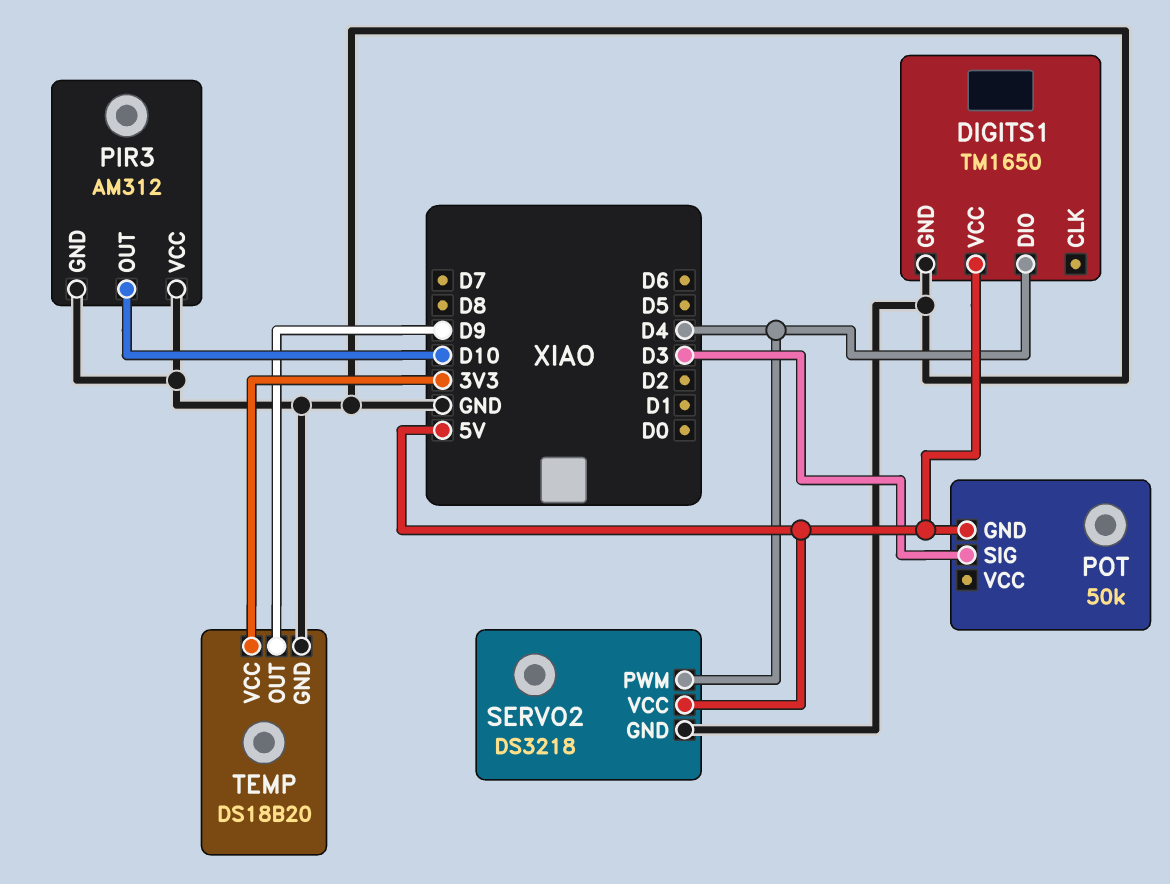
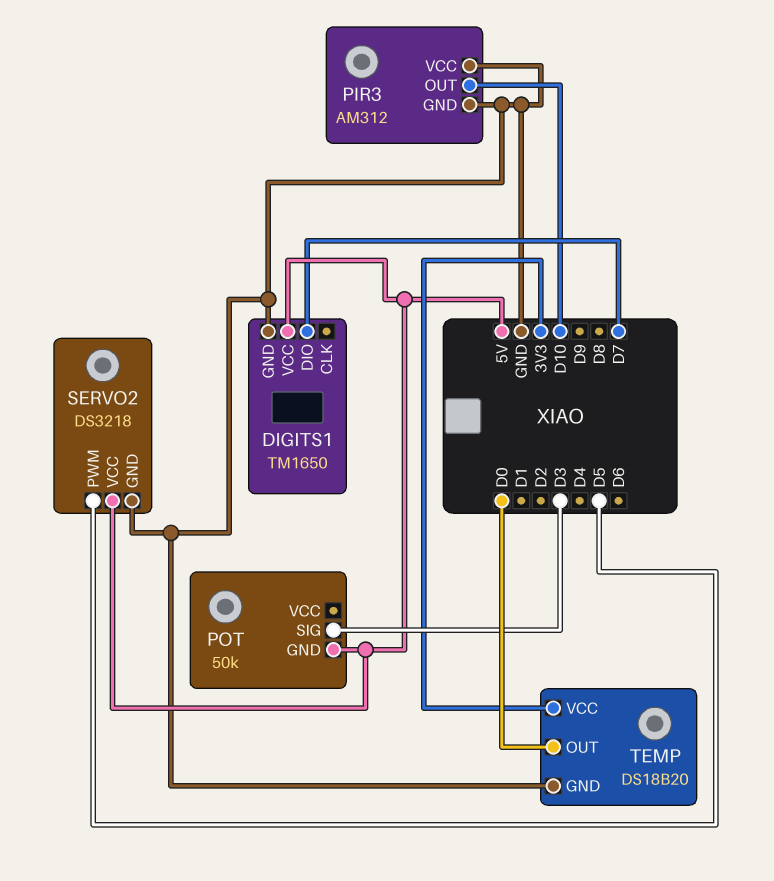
DIGITS1 pin DIO: D4 -> D7
SERVO2 pin PWM: D4 -> D5
TEMP pin OUT: D9 -> D0

